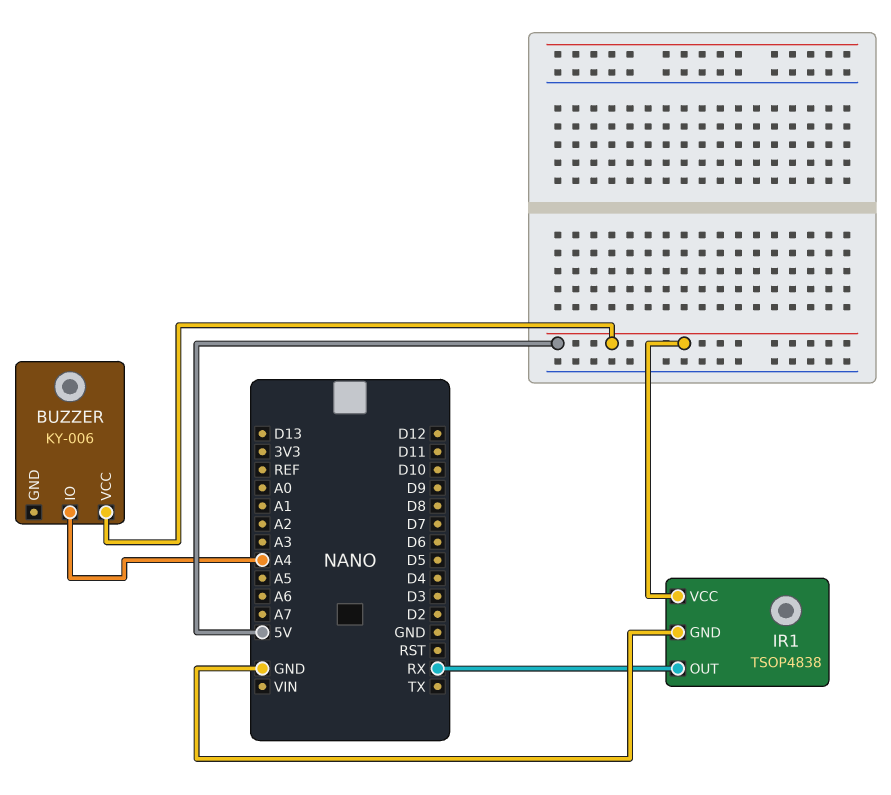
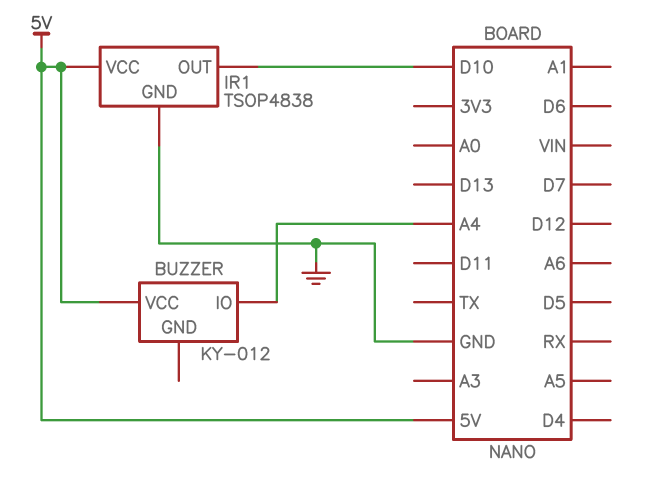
BUZZER: KY-006 -> KY-012
IR1 pin OUT: RX -> D10

